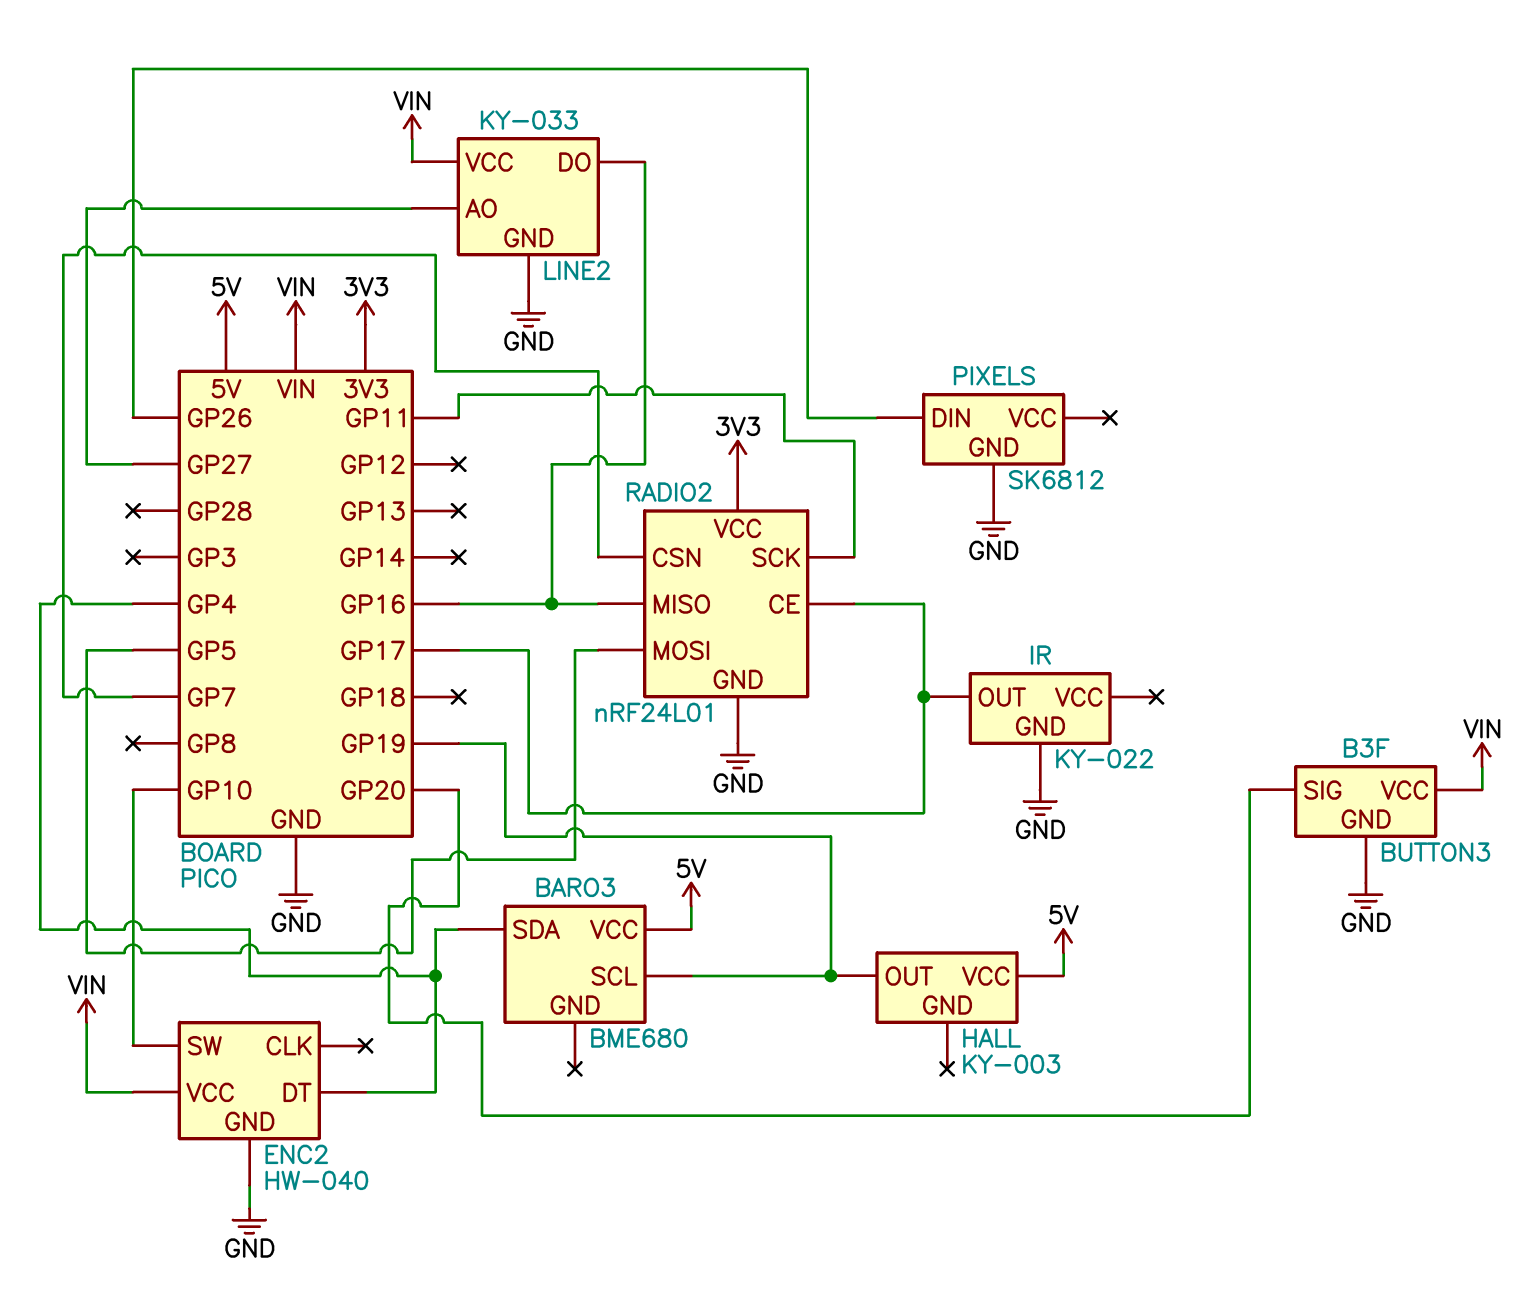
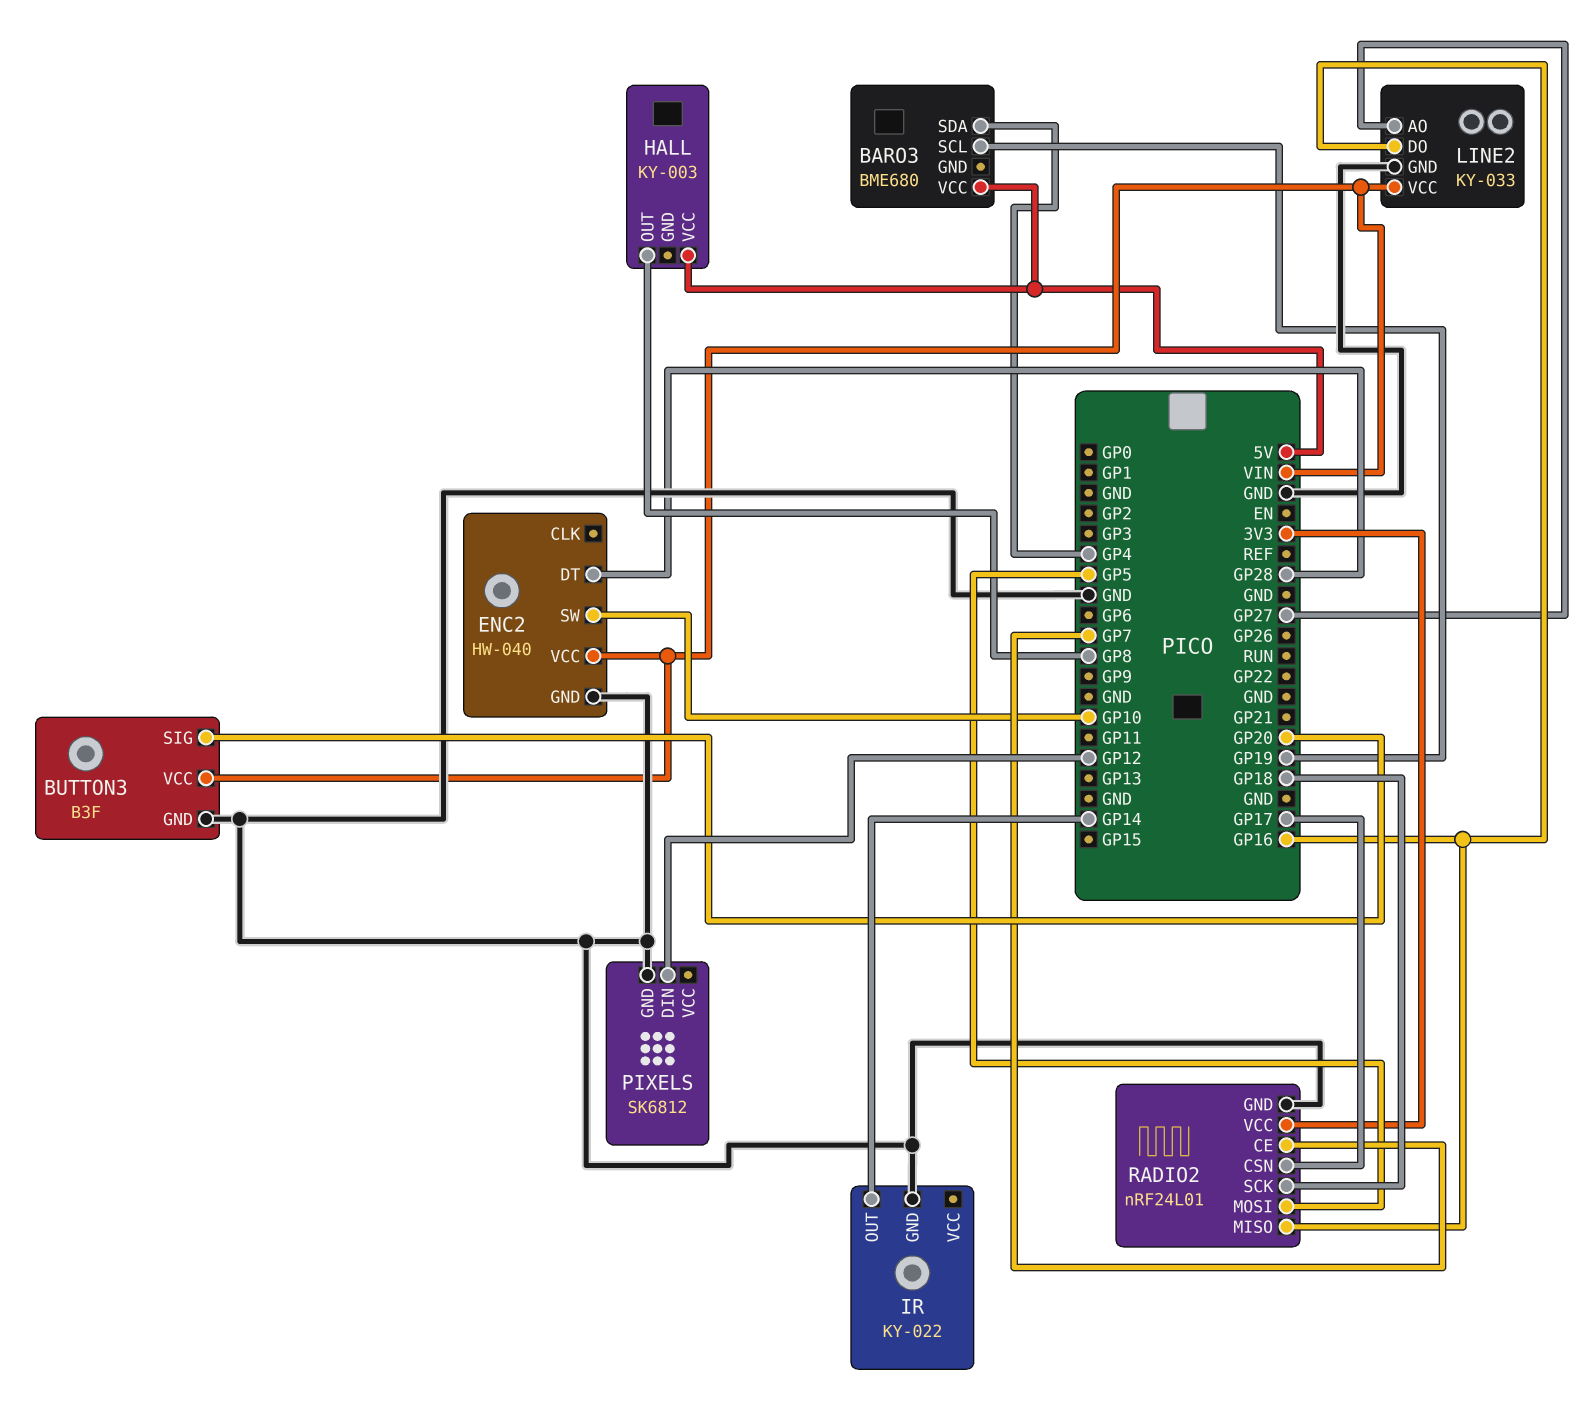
ENC2 pin DT: GP4 -> GP28
HALL pin OUT: GP19 -> GP8
IR pin OUT: GP17 -> GP14
PIXELS pin DIN: GP26 -> GP12
RADIO2 pin CE: GP17 -> GP7
RADIO2 pin CSN: GP7 -> GP17
RADIO2 pin SCK: GP11 -> GP18

